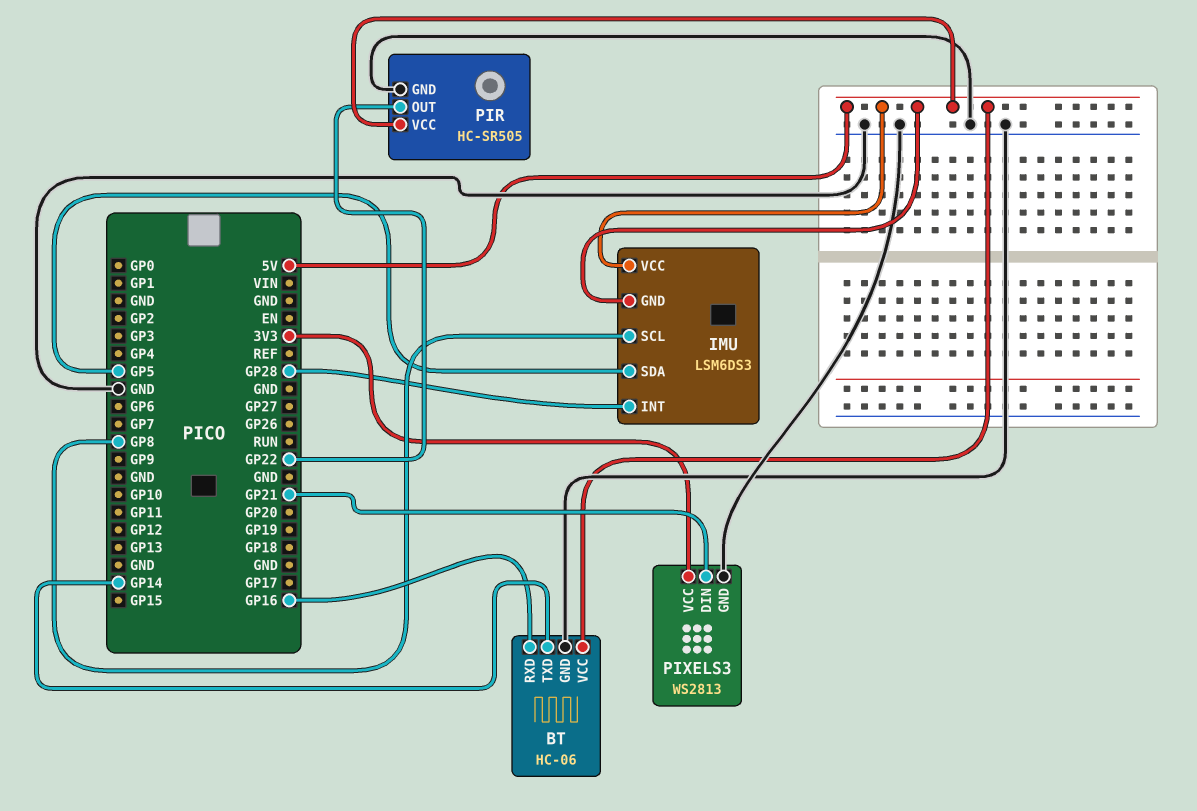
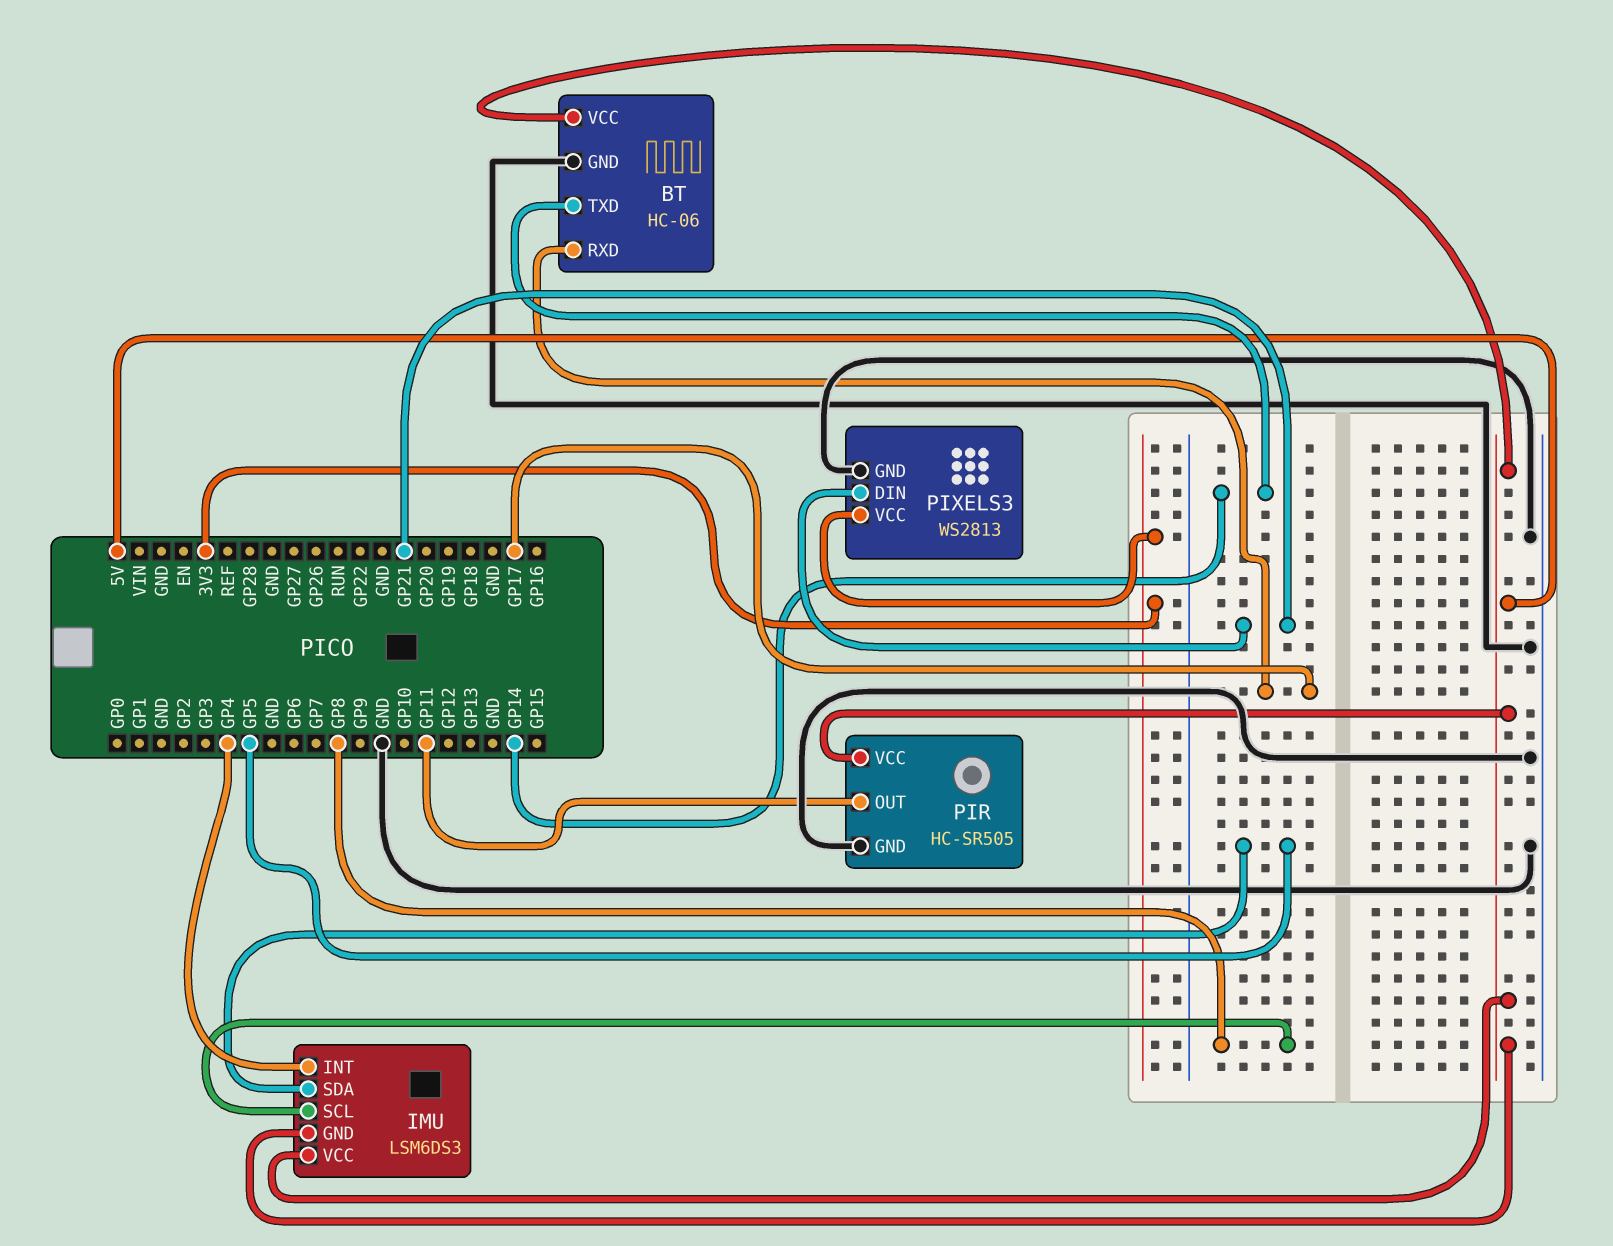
BT pin RXD: GP16 -> GP17
IMU pin INT: GP28 -> GP4
PIR pin OUT: GP22 -> GP11

